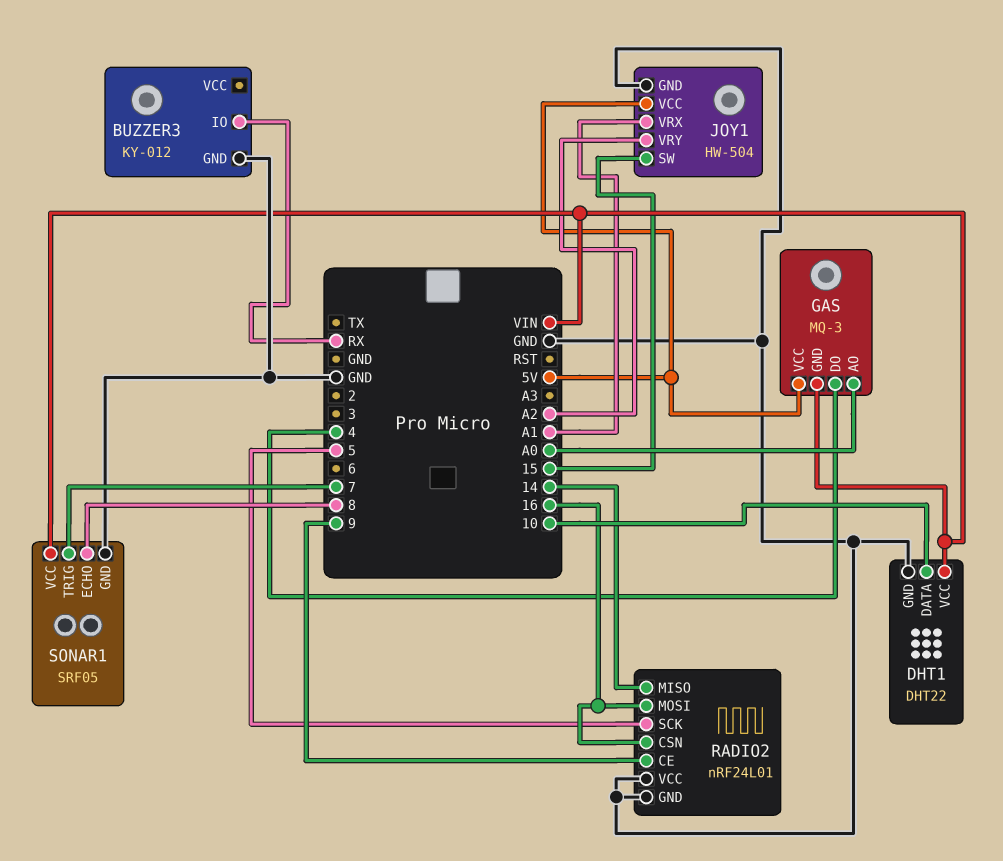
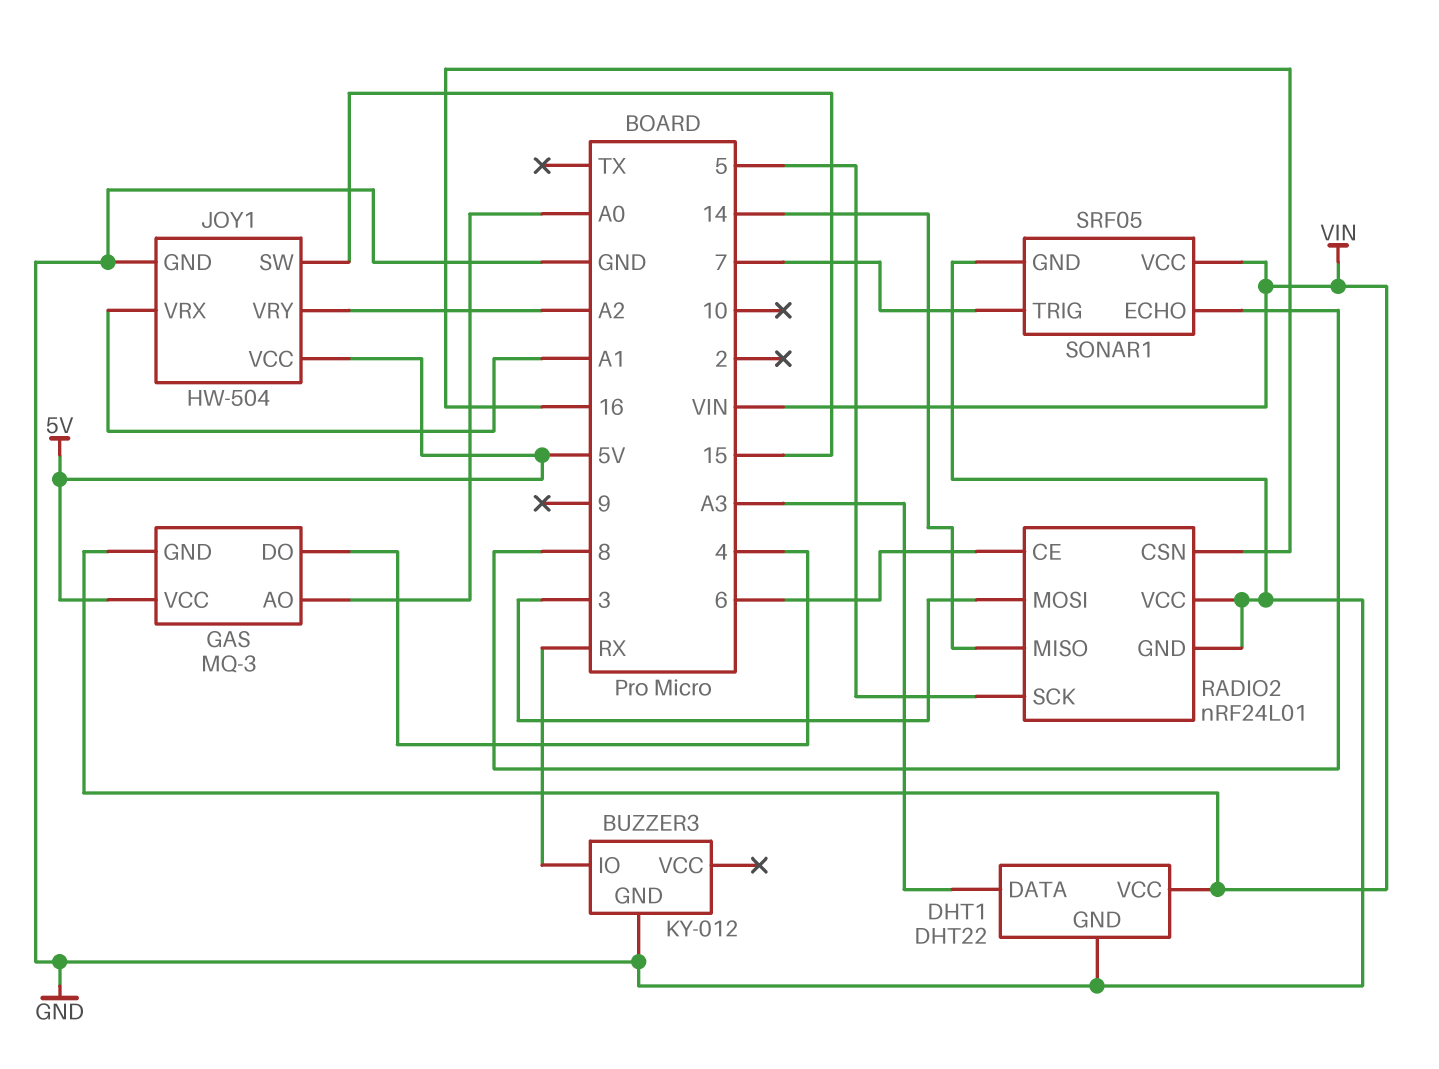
DHT1 pin DATA: 10 -> A3
RADIO2 pin CE: 9 -> 6
RADIO2 pin MOSI: 16 -> 3

